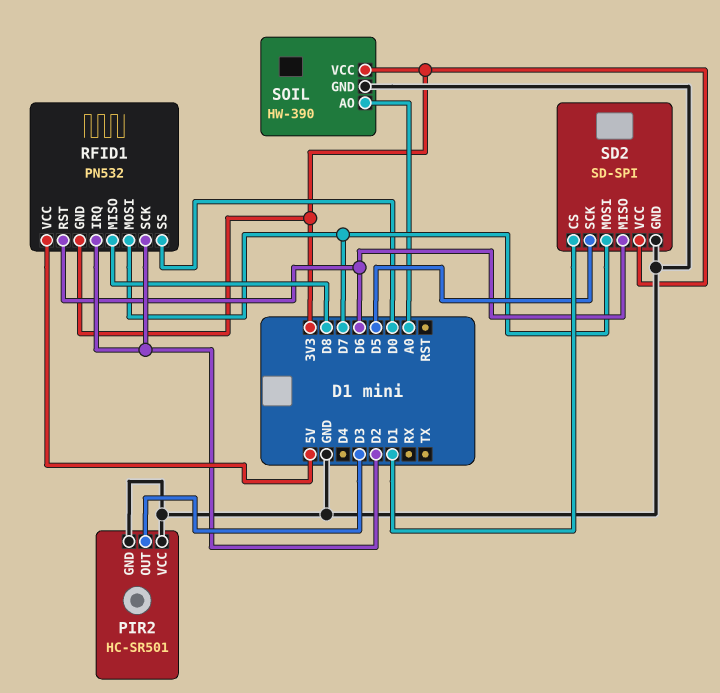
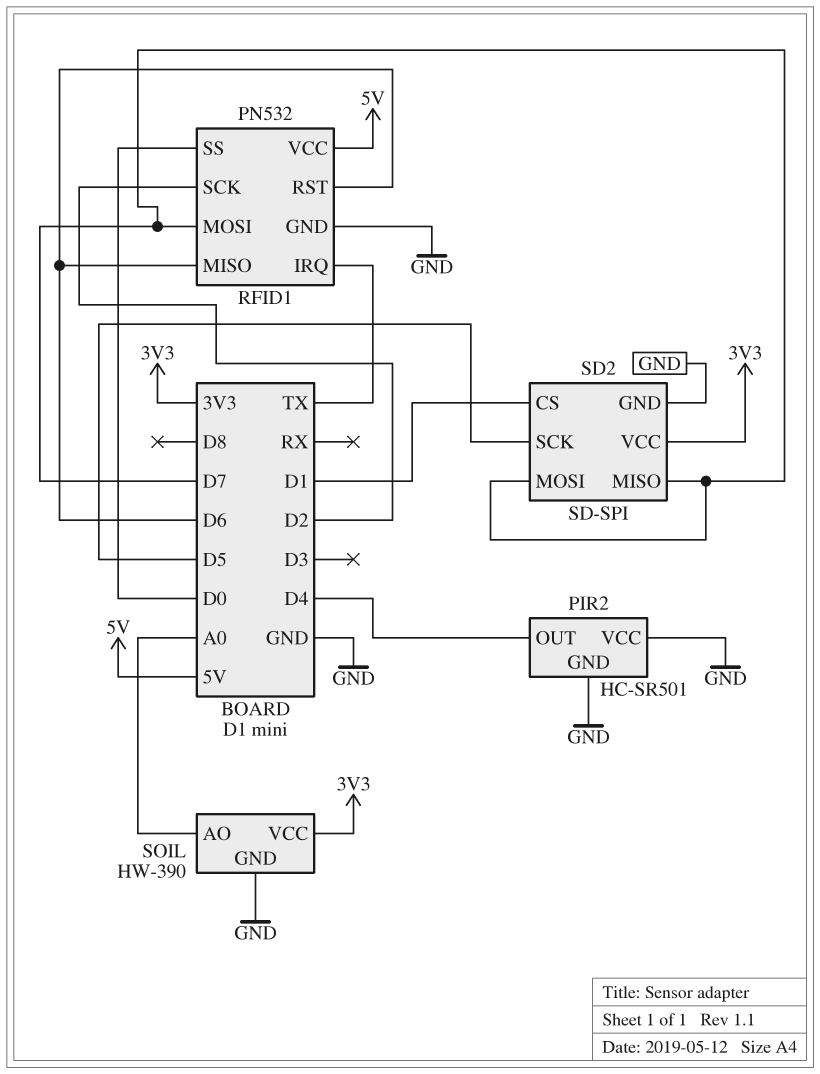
PIR2 pin OUT: D3 -> D4
RFID1 pin GND: 3V3 -> GND
RFID1 pin IRQ: D2 -> TX
RFID1 pin MISO: D8 -> D6
SD2 pin MISO: D6 -> D7

